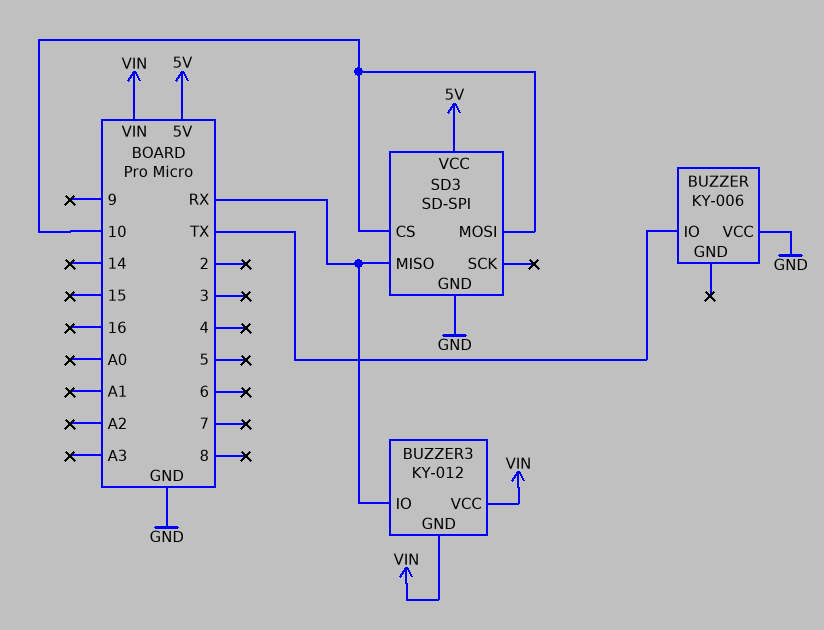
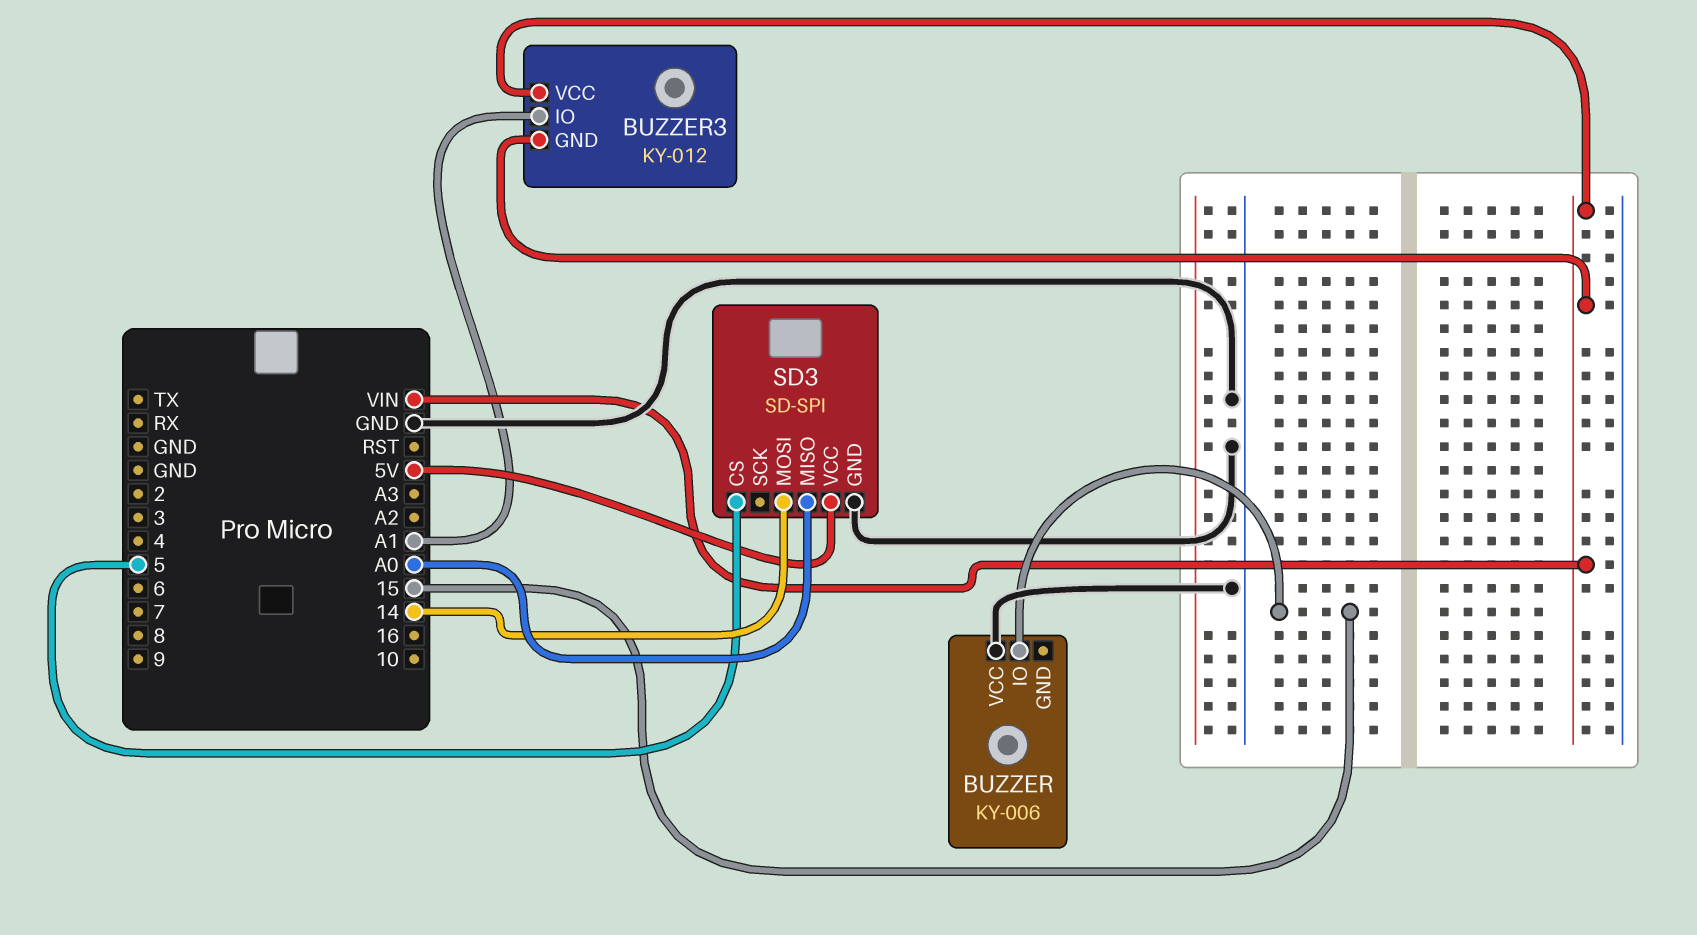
BUZZER pin IO: TX -> 15
BUZZER3 pin IO: RX -> A1
SD3 pin CS: 10 -> 5
SD3 pin MISO: RX -> A0
SD3 pin MOSI: 10 -> 14

